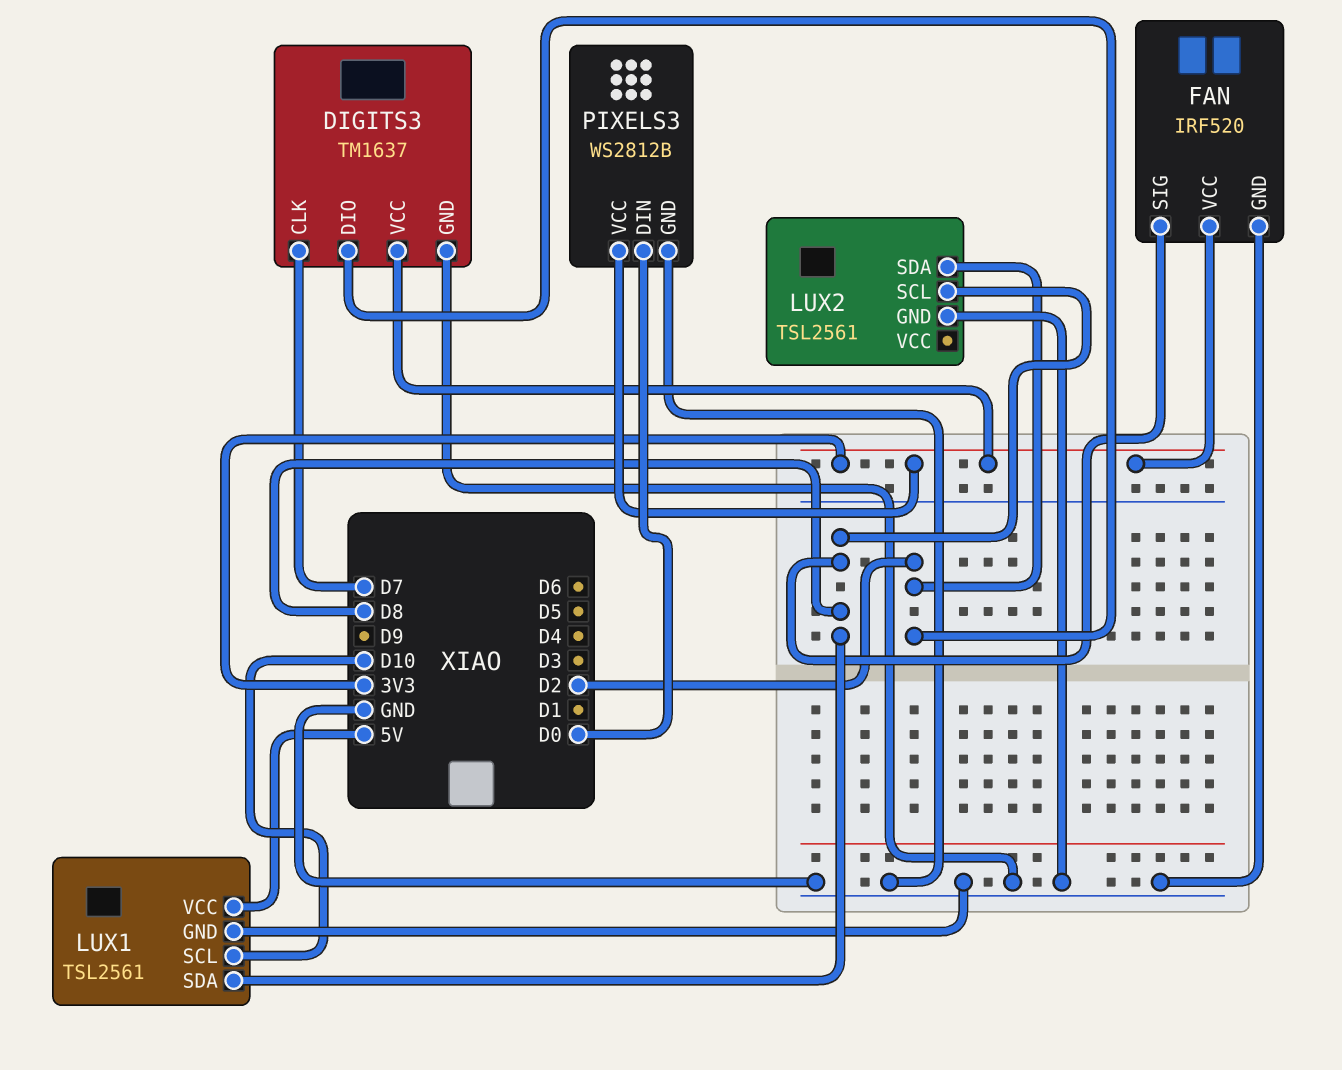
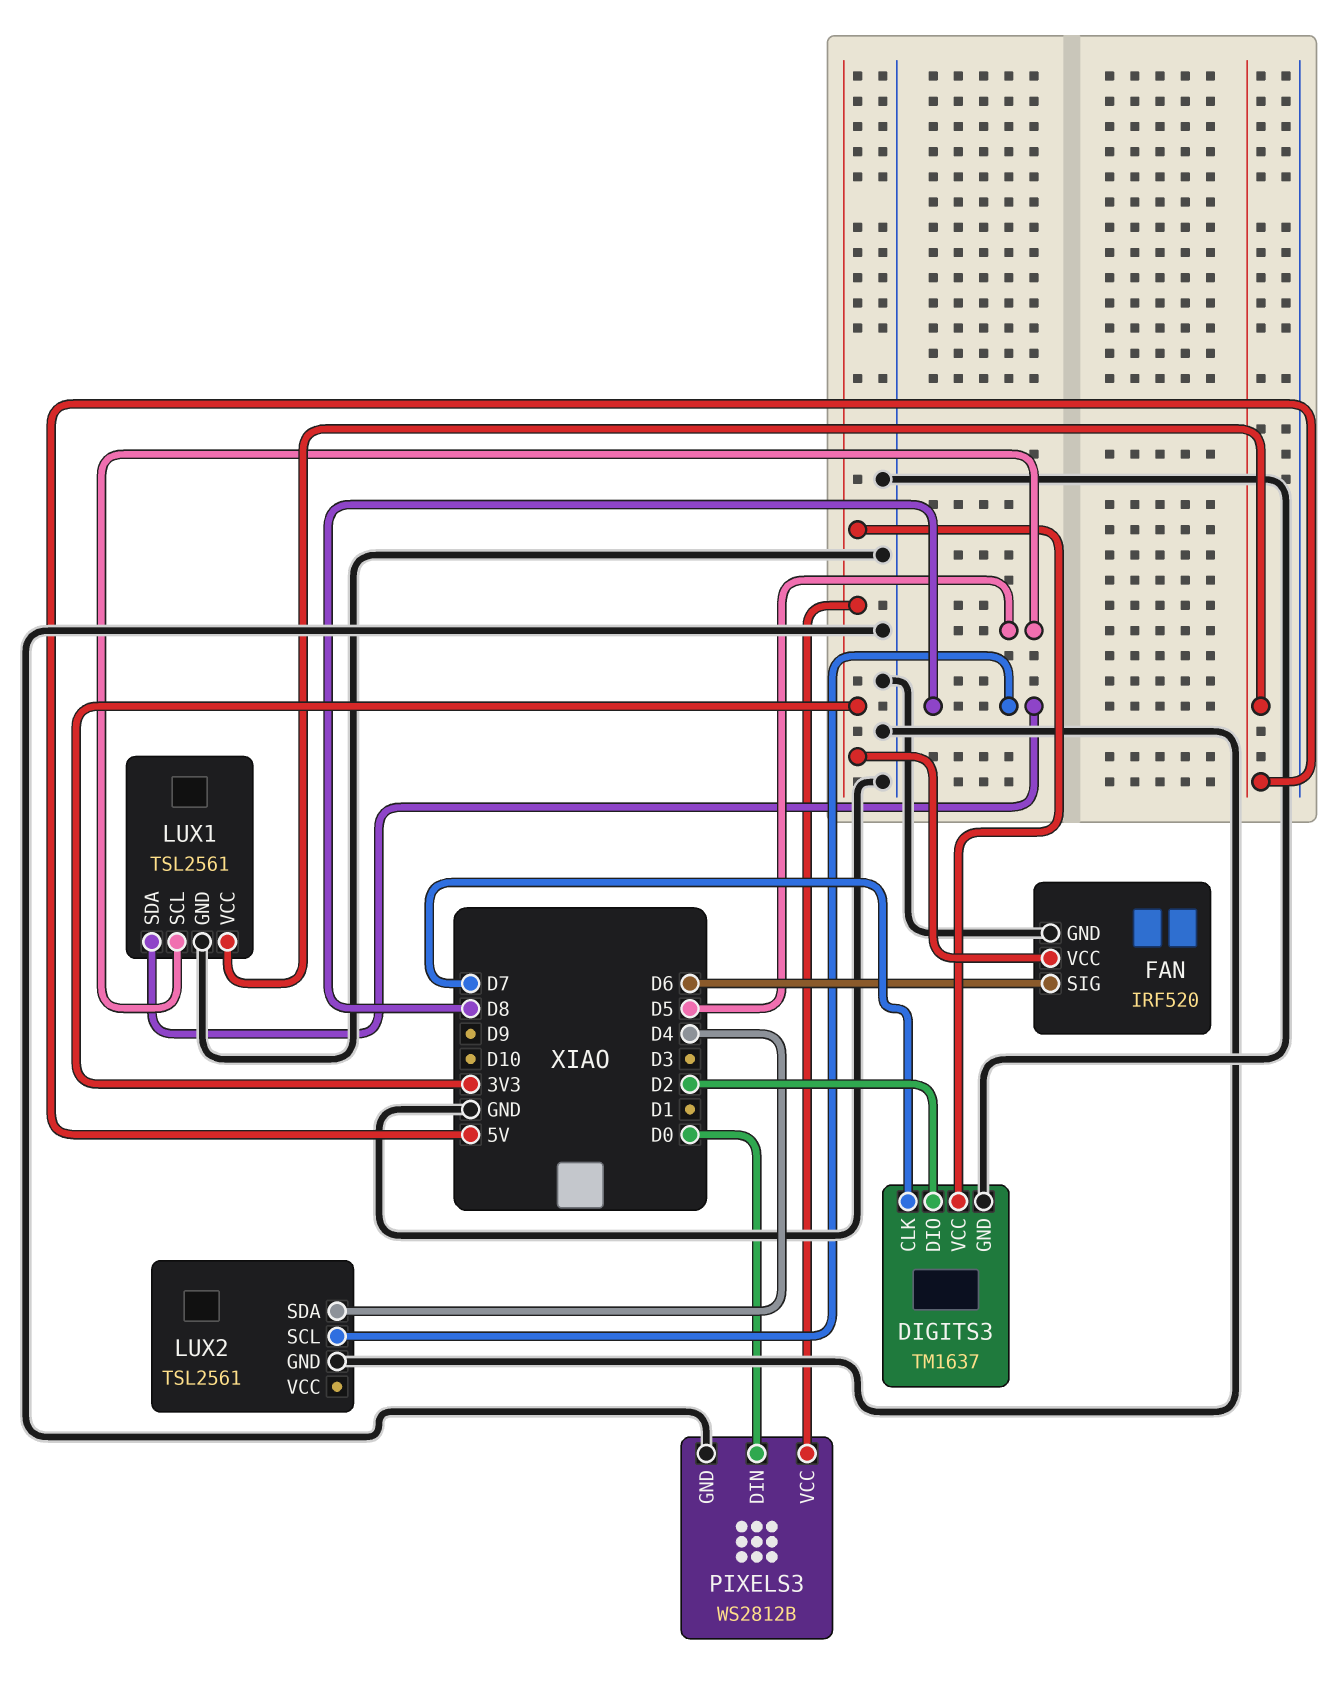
FAN pin SIG: D8 -> D6
LUX1 pin SCL: D10 -> D5
LUX2 pin SDA: D2 -> D4

